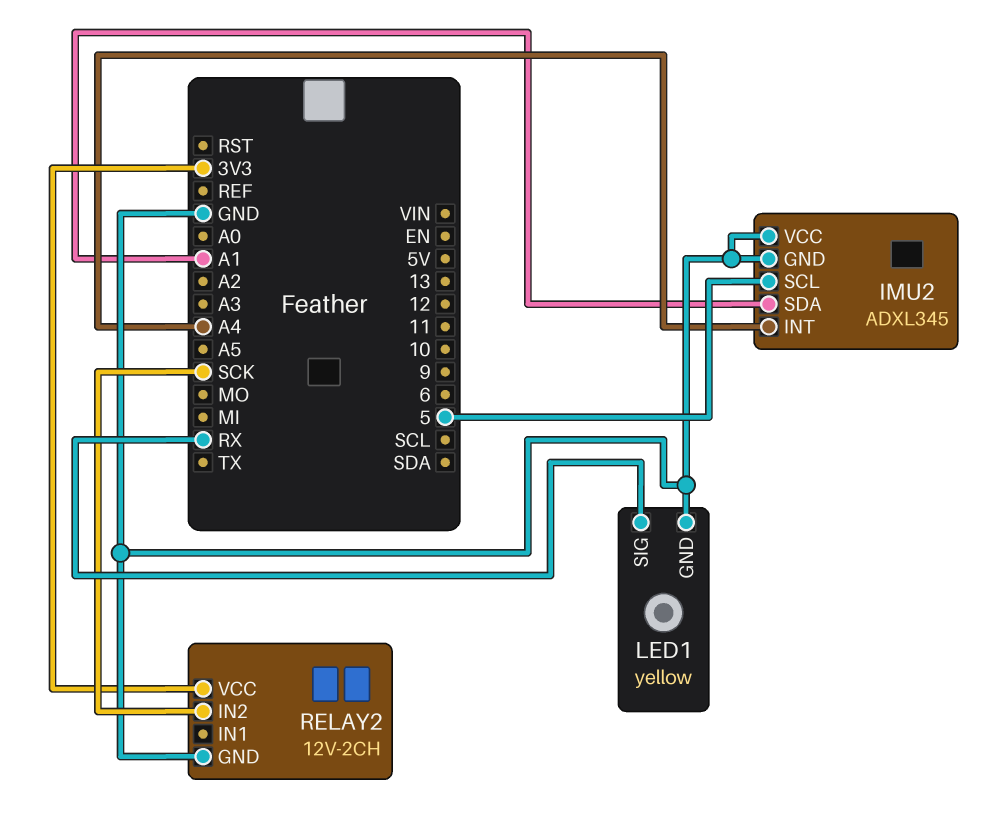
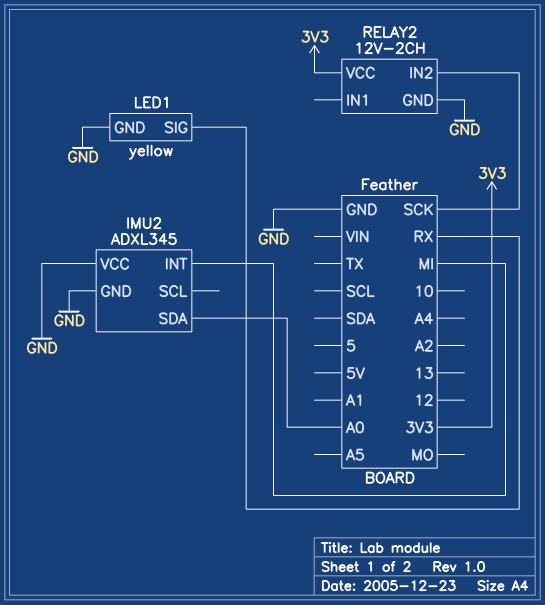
IMU2 pin INT: A4 -> MI
IMU2 pin SCL: 5 -> none
IMU2 pin SDA: A1 -> A0

